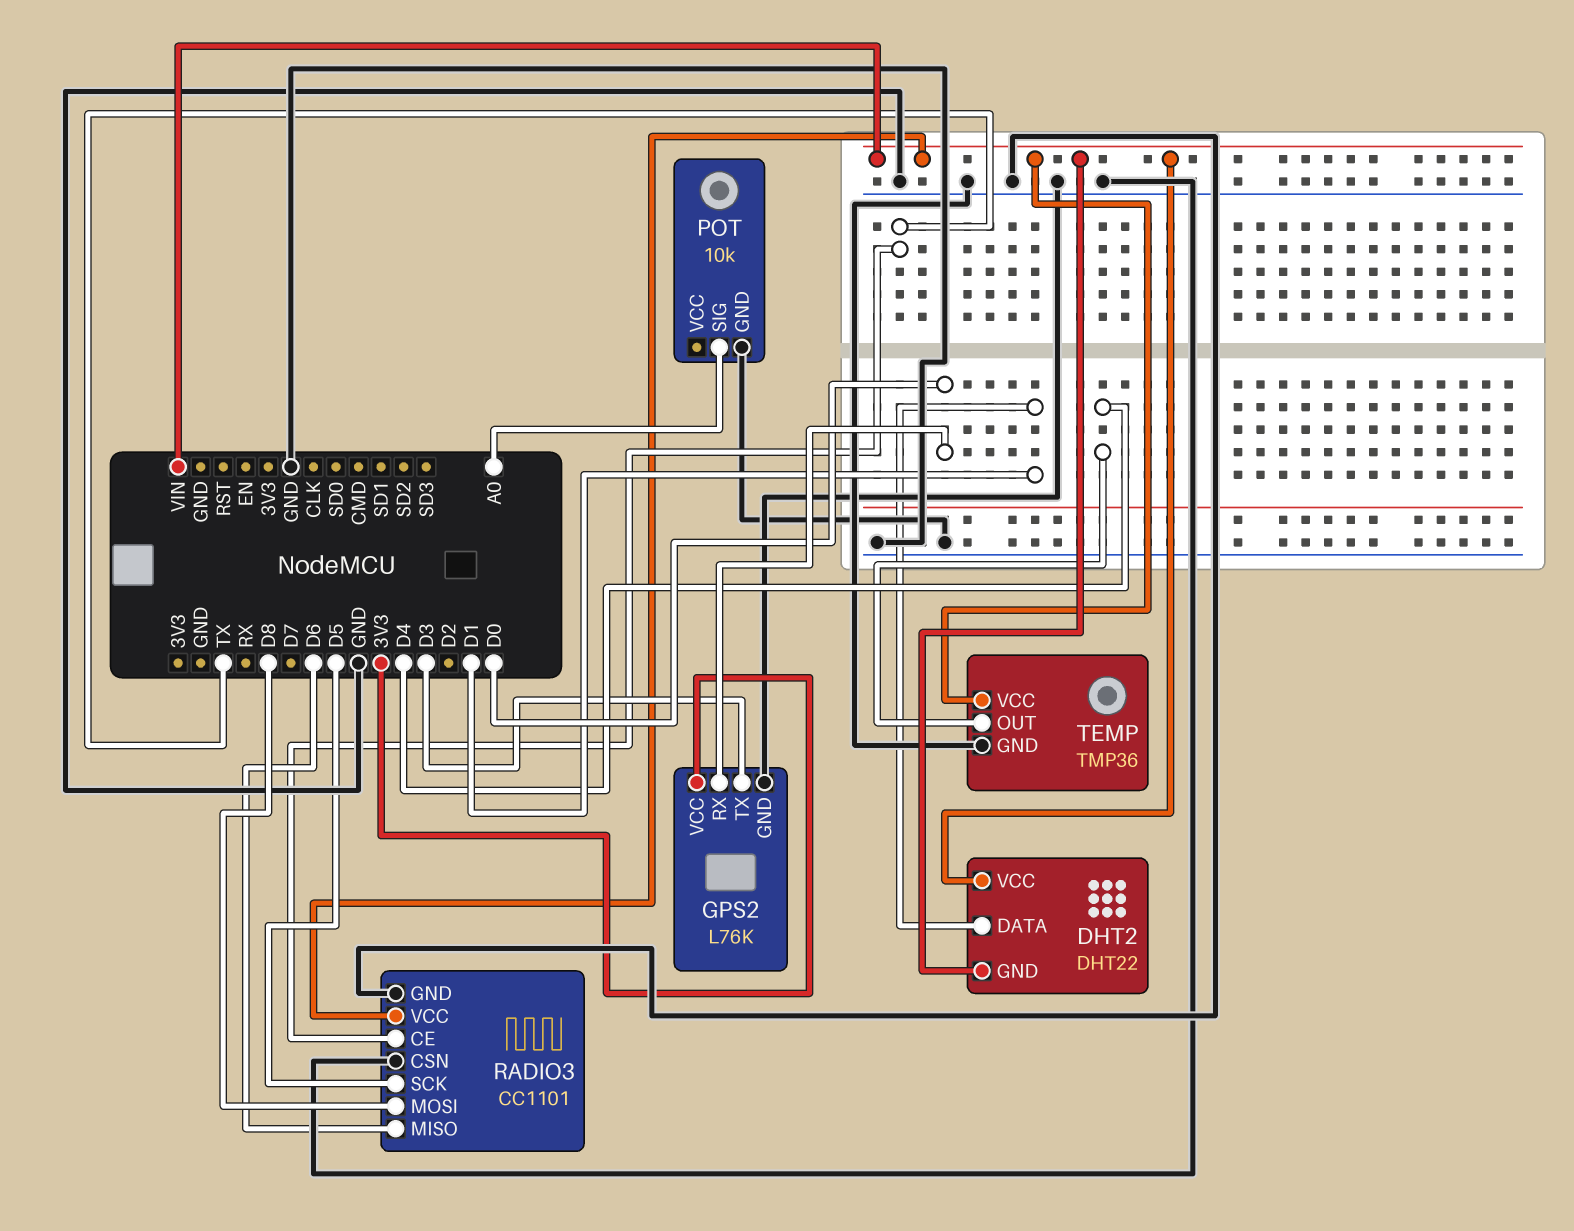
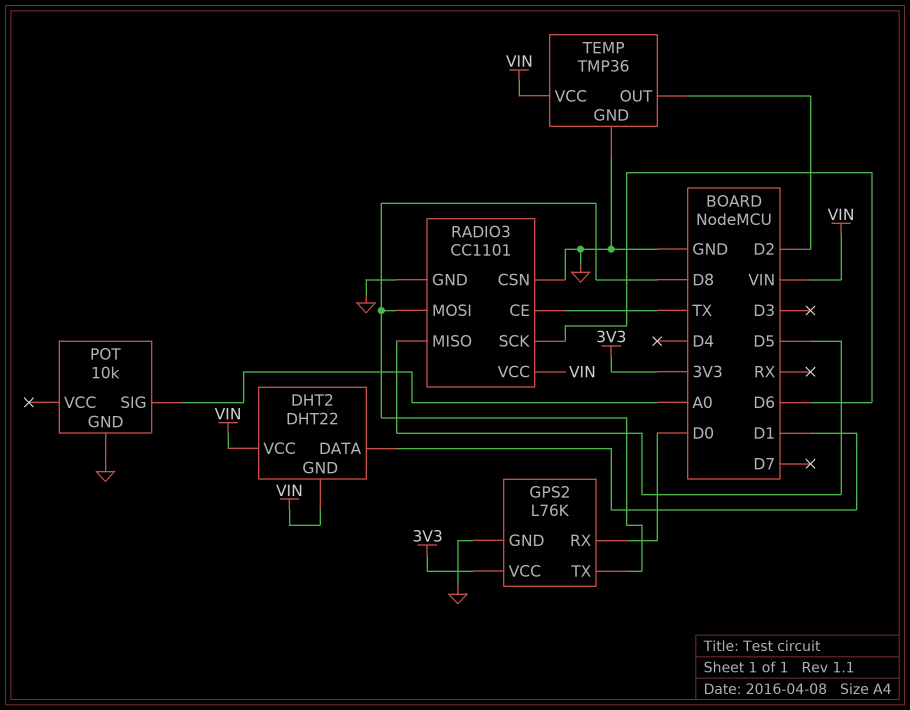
GPS2 pin TX: D3 -> D8
RADIO3 pin MISO: D6 -> D5
RADIO3 pin SCK: D5 -> D6
TEMP pin OUT: D4 -> D2

